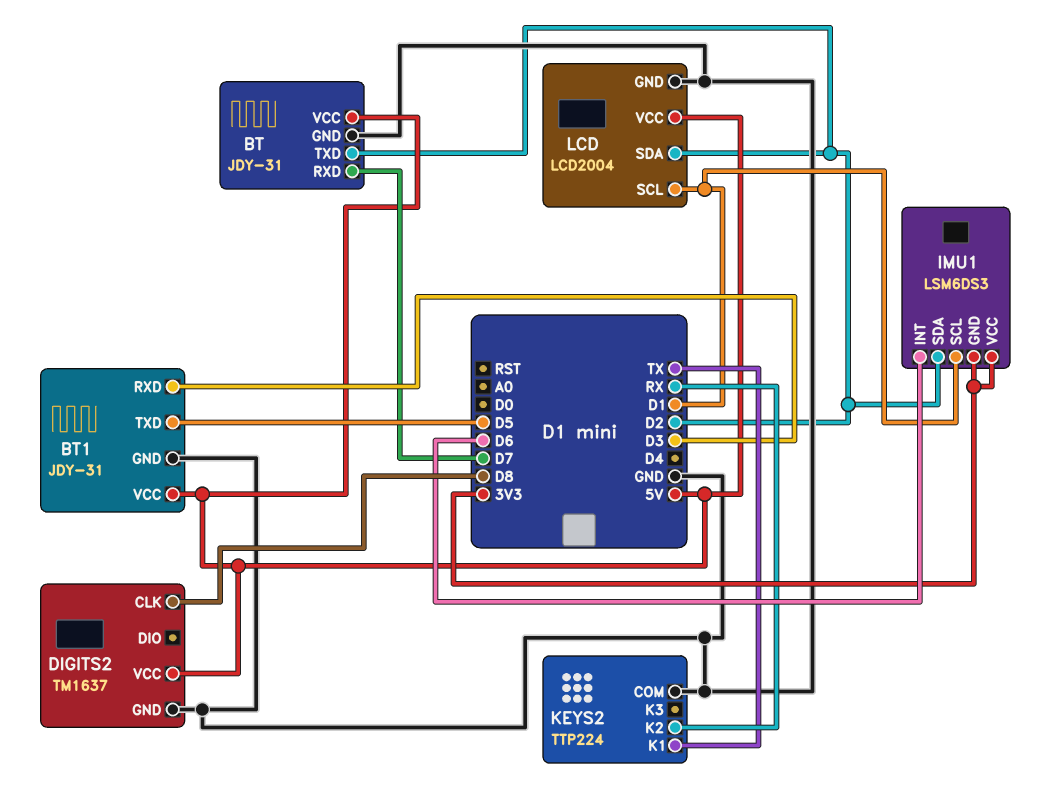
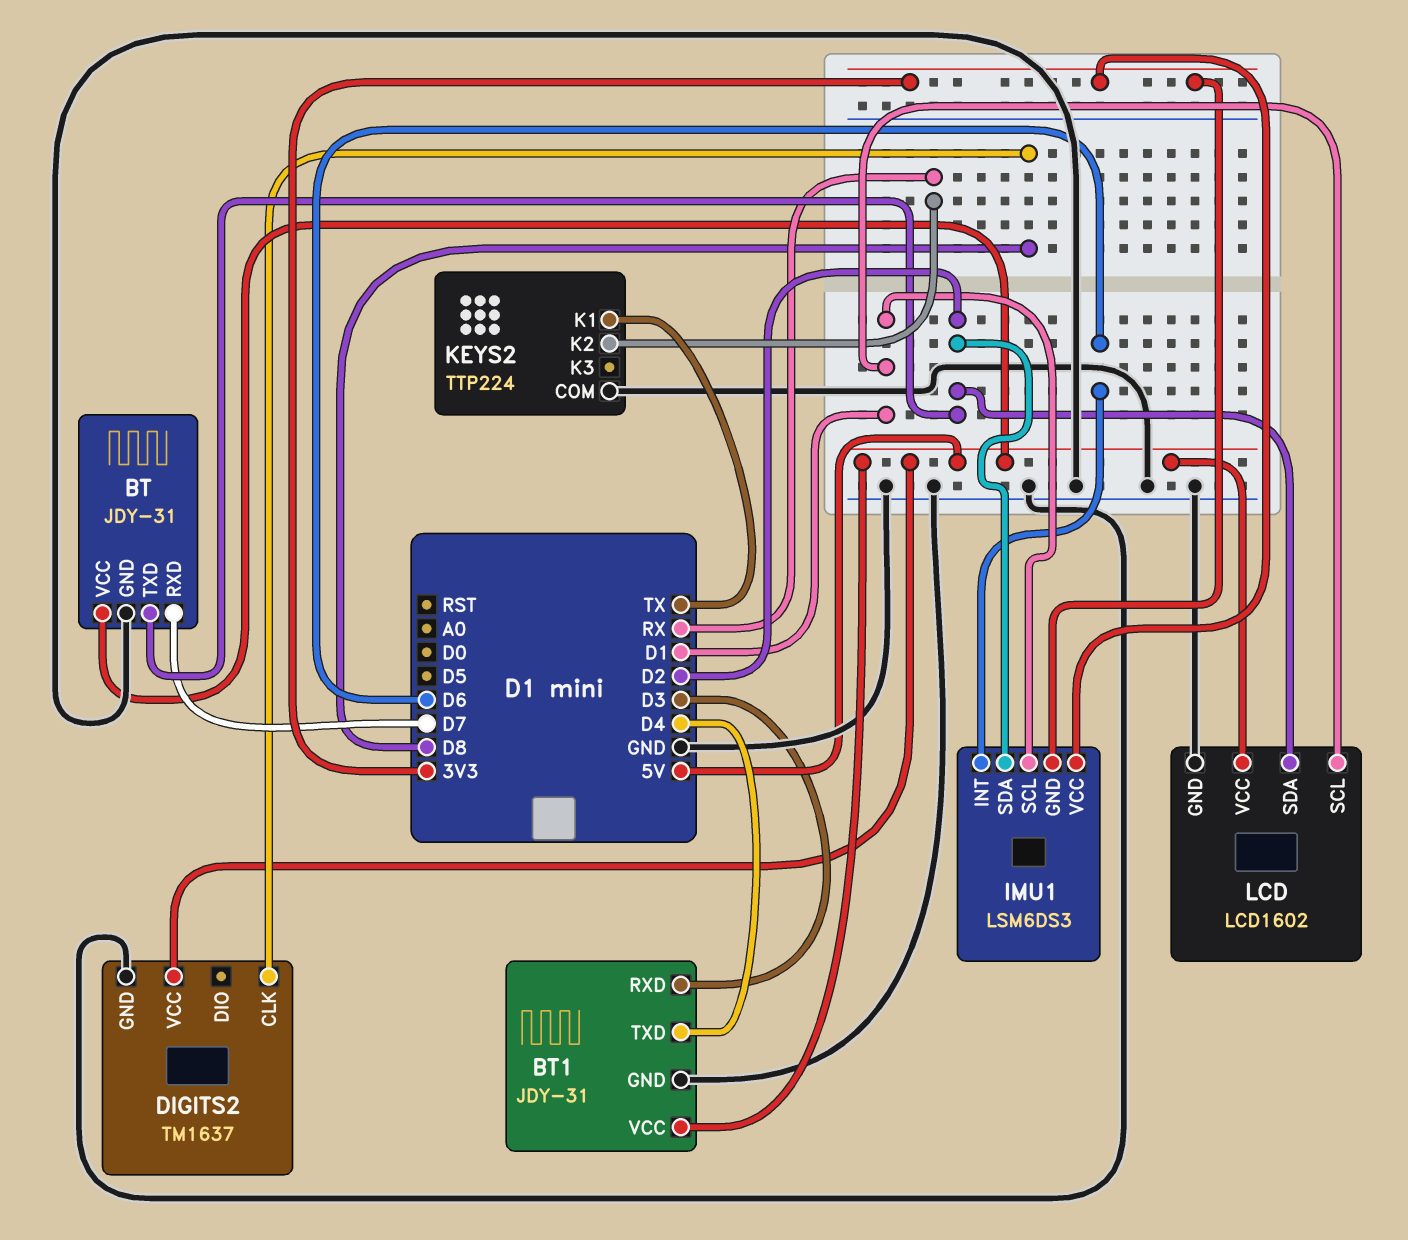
BT1 pin TXD: D5 -> D4
LCD: LCD2004 -> LCD1602

